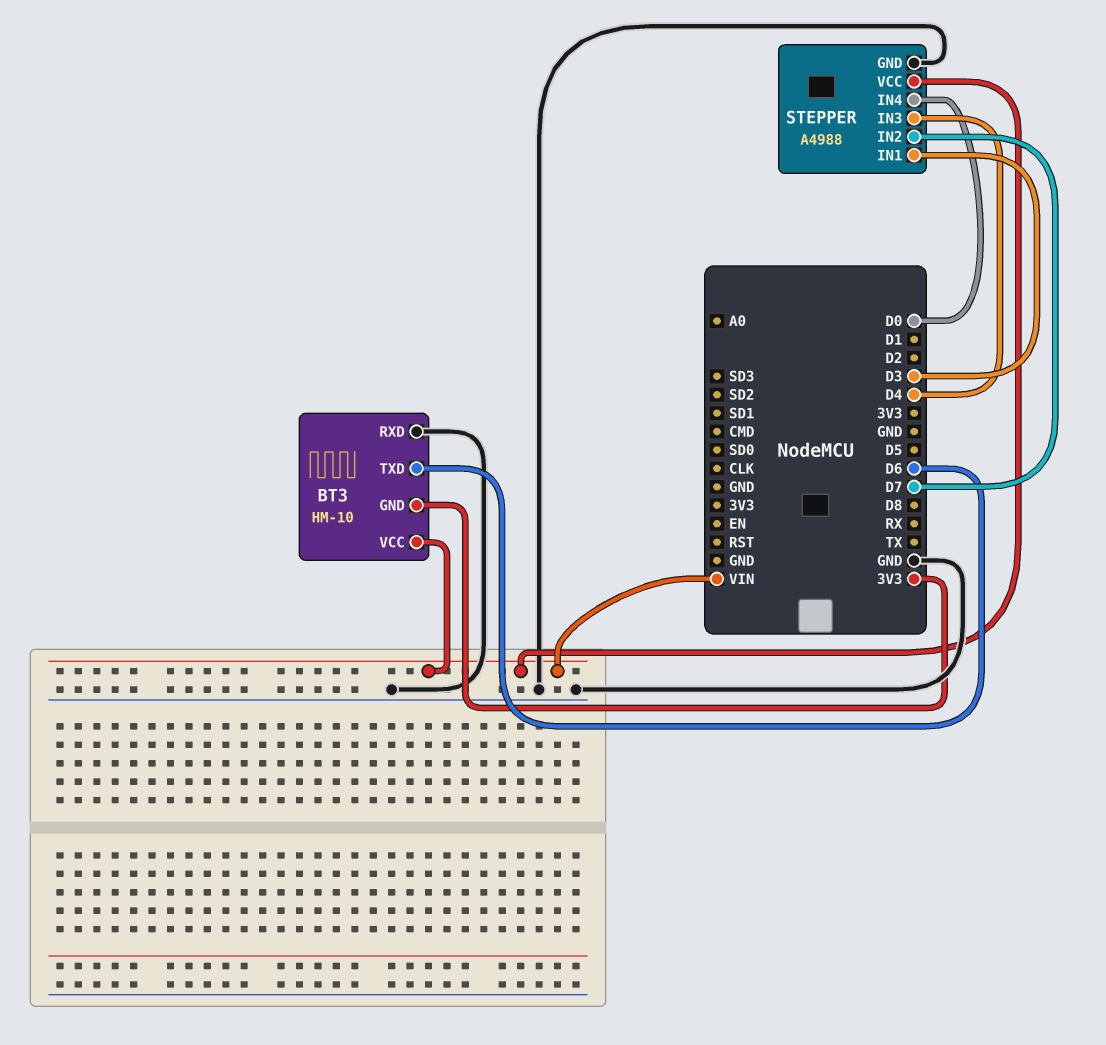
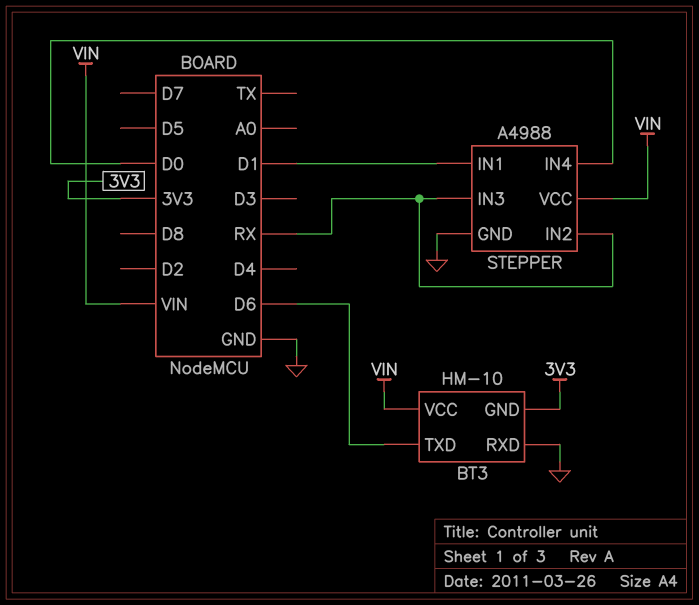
STEPPER pin IN1: D3 -> D1
STEPPER pin IN2: D7 -> RX
STEPPER pin IN3: D4 -> RX

